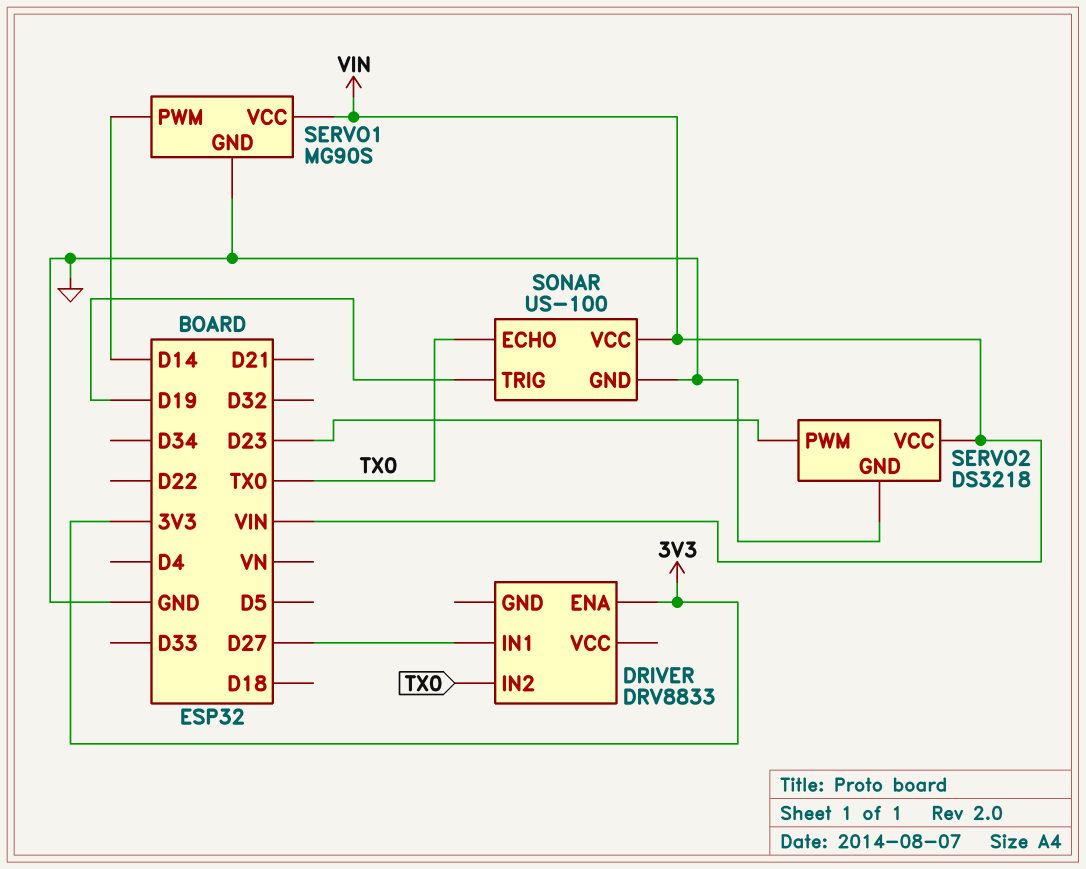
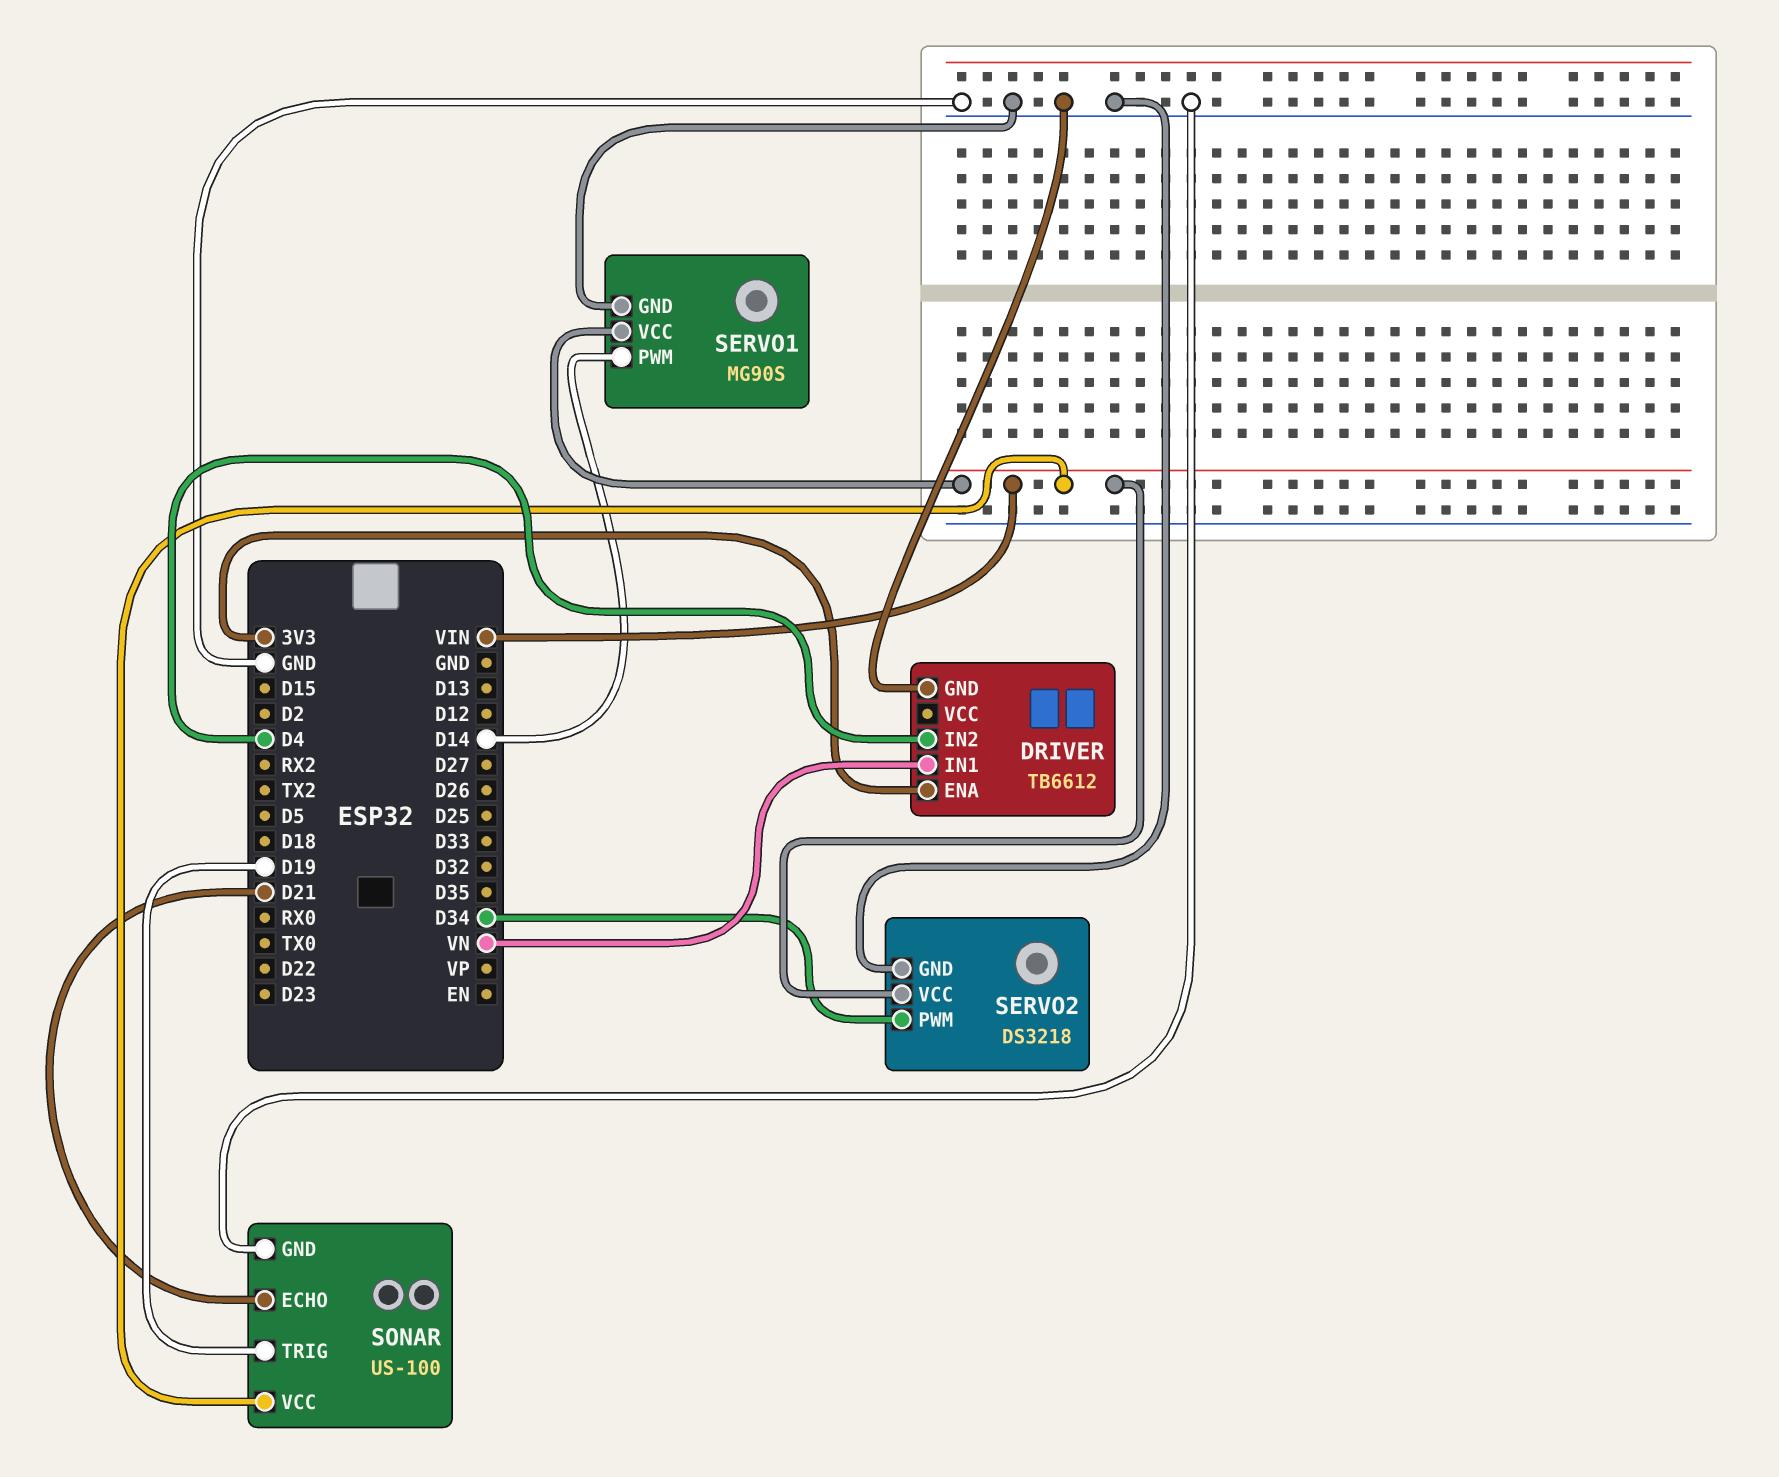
DRIVER: DRV8833 -> TB6612
DRIVER pin GND: none -> GND
DRIVER pin IN1: D27 -> VN
DRIVER pin IN2: TX0 -> D4
SERVO2 pin PWM: D23 -> D34
SONAR pin ECHO: TX0 -> D21

